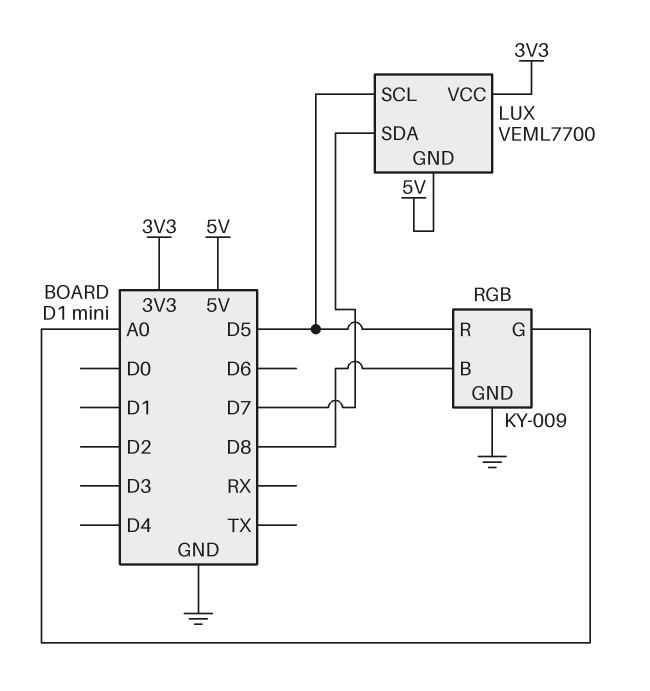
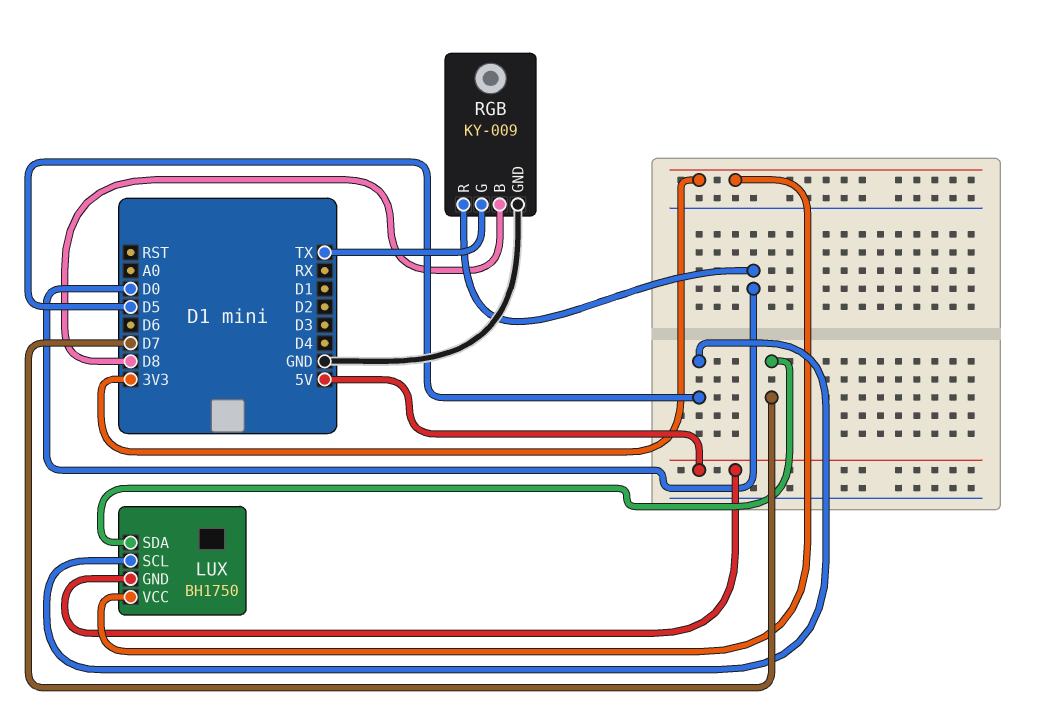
LUX: VEML7700 -> BH1750
RGB pin G: A0 -> TX
RGB pin R: D5 -> D0

